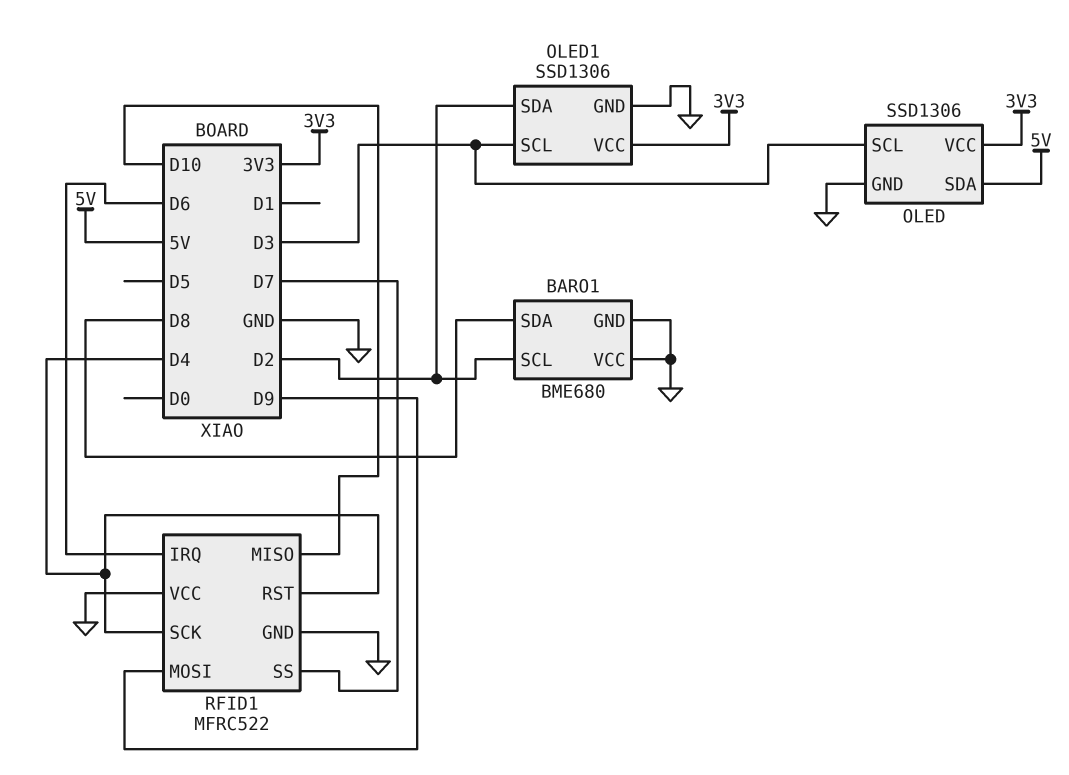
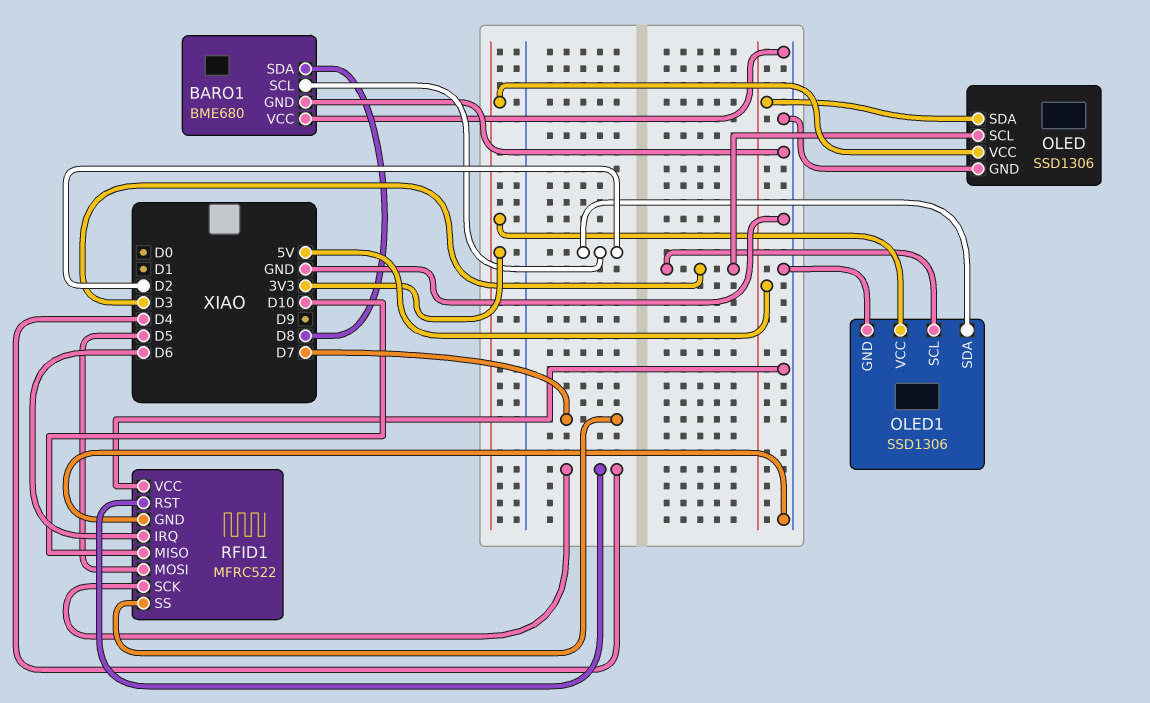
RFID1 pin MOSI: D9 -> D5

